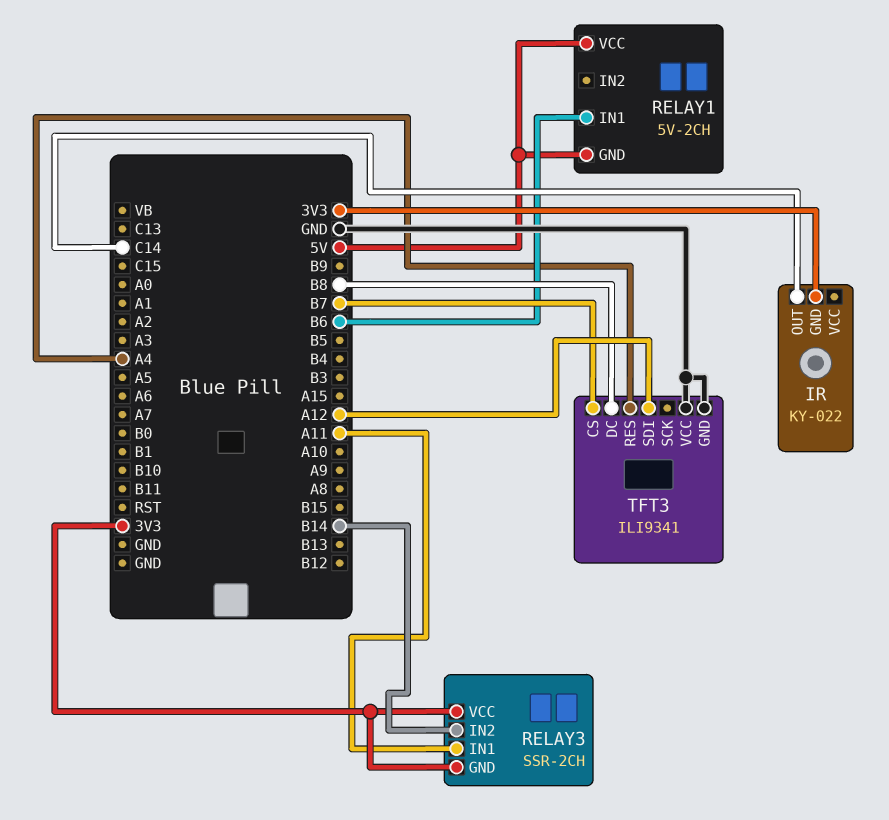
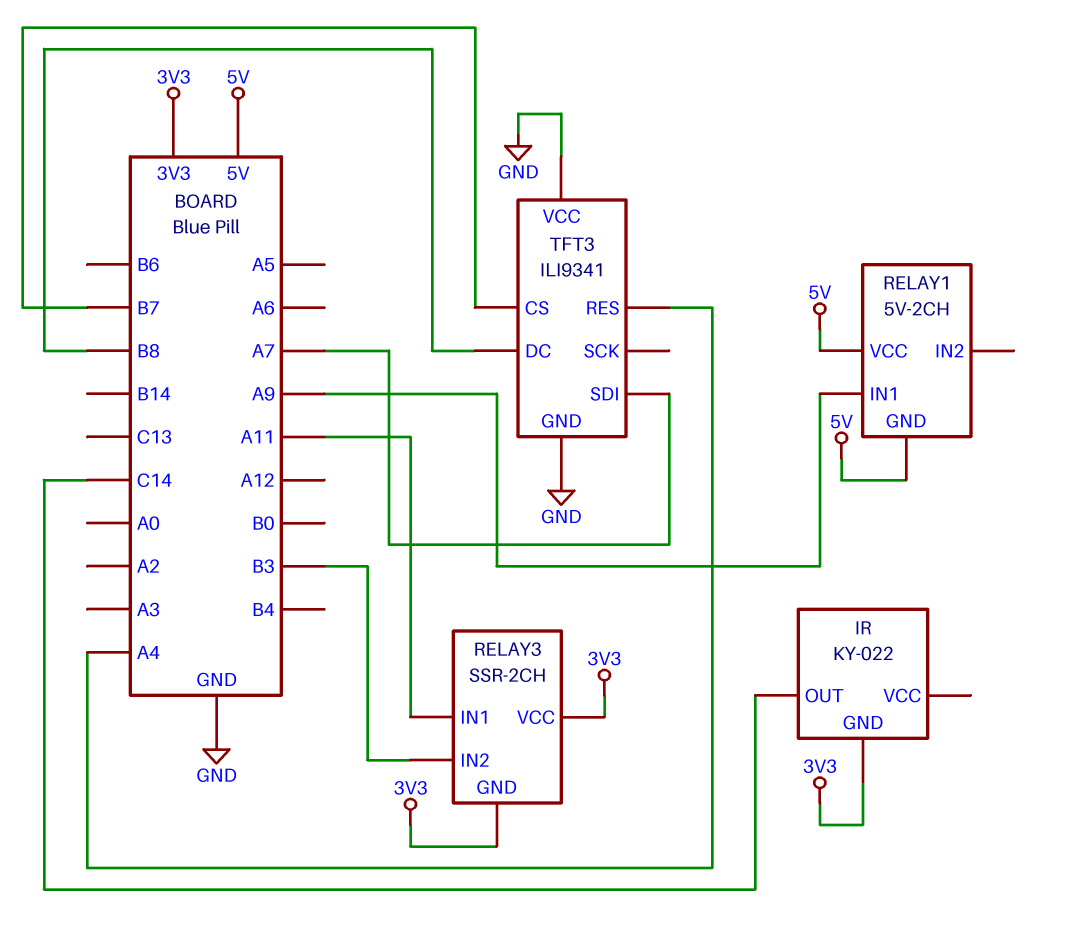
RELAY1 pin IN1: B6 -> A9
RELAY3 pin IN2: B14 -> B3
TFT3 pin SDI: A12 -> A7

